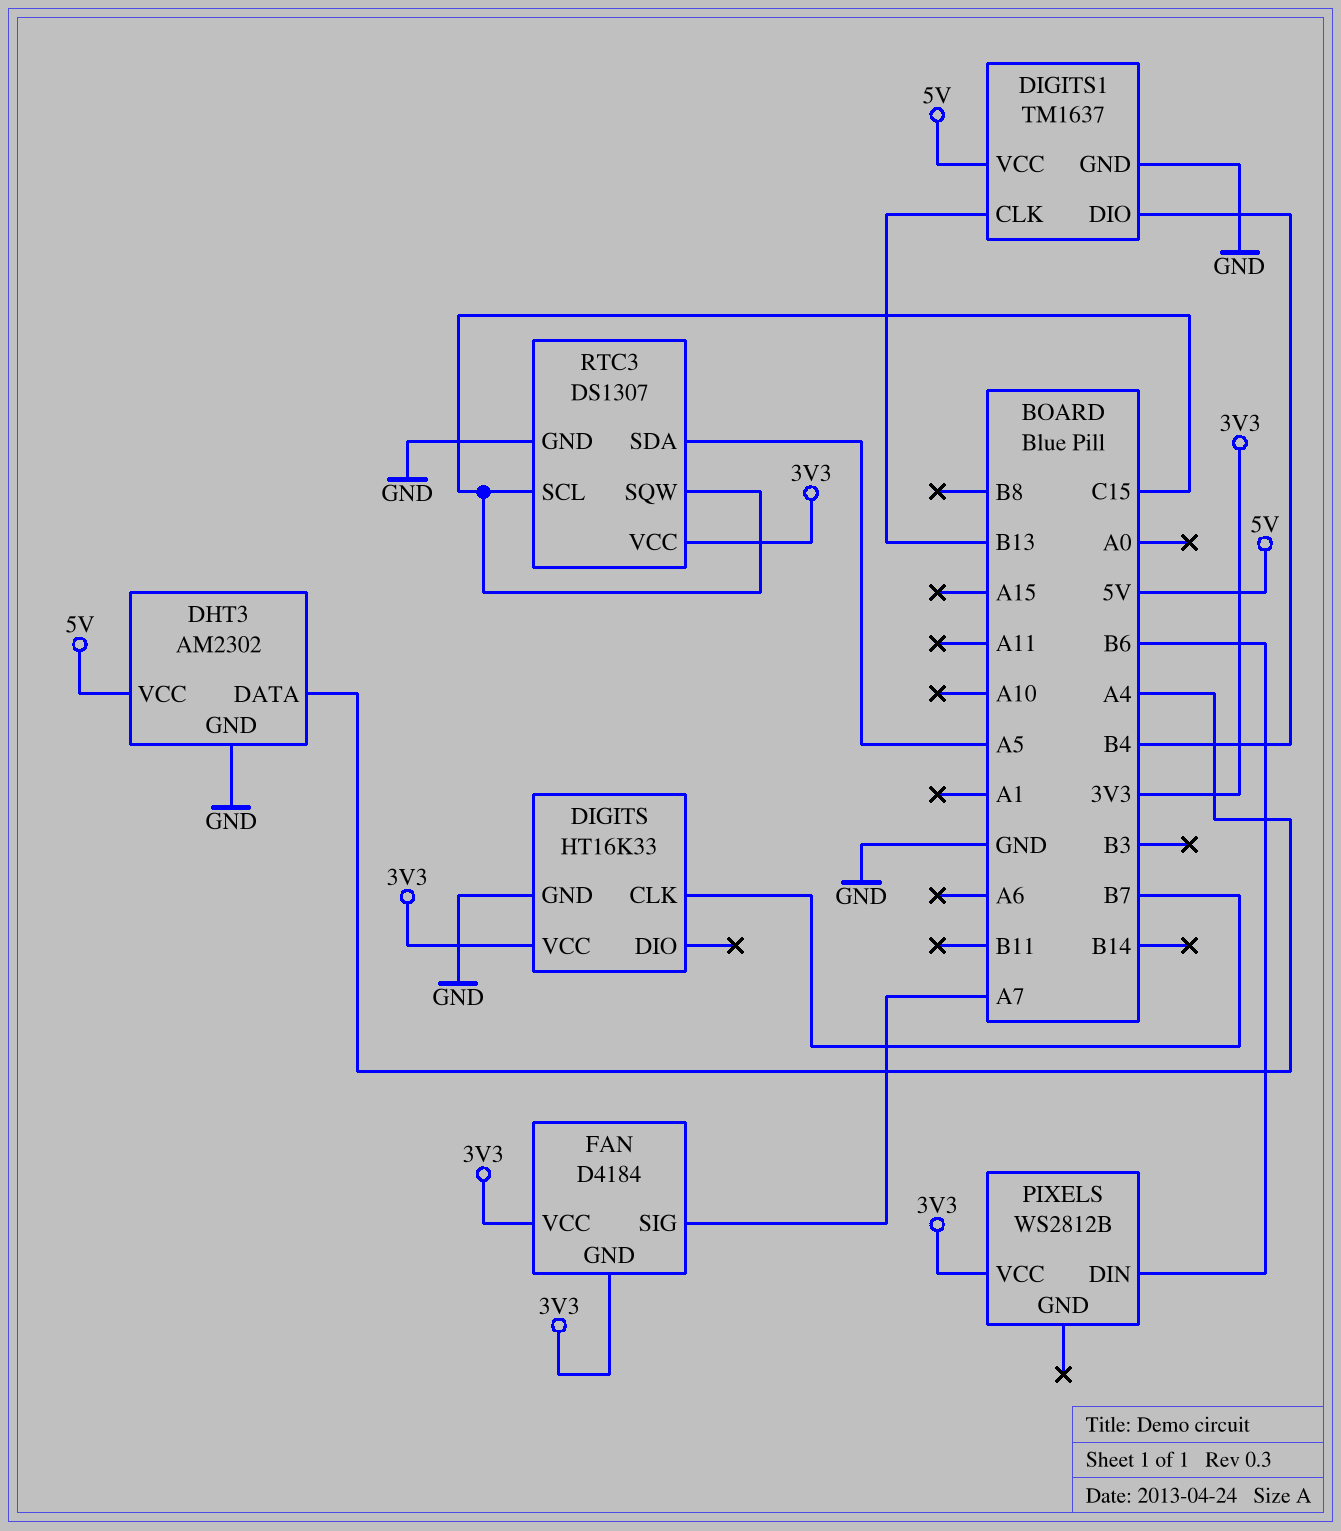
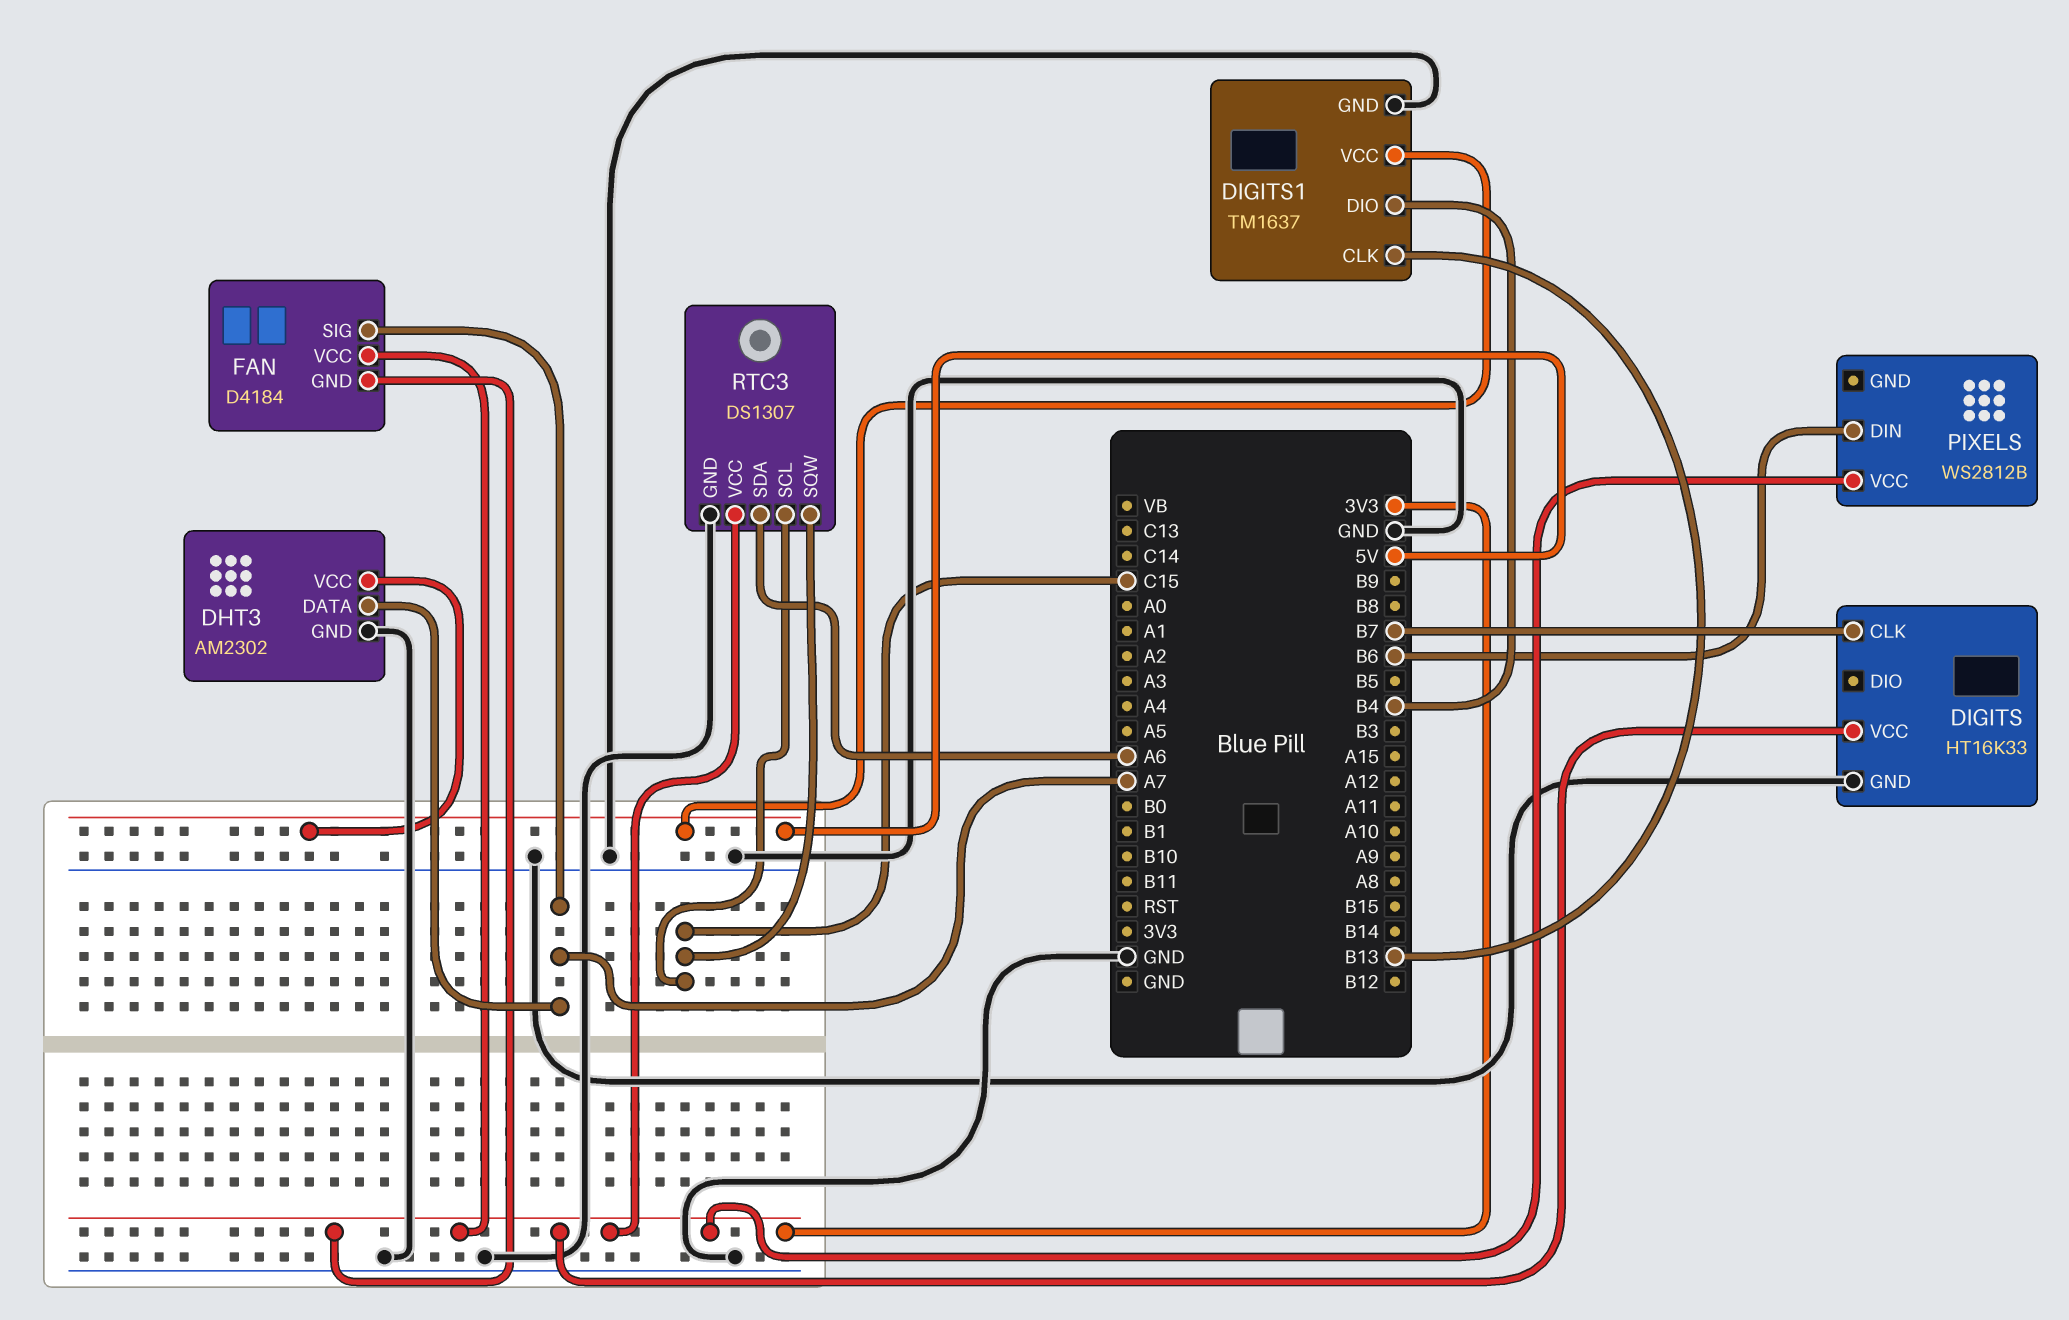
DHT3 pin DATA: A4 -> A7
RTC3 pin SDA: A5 -> A6

